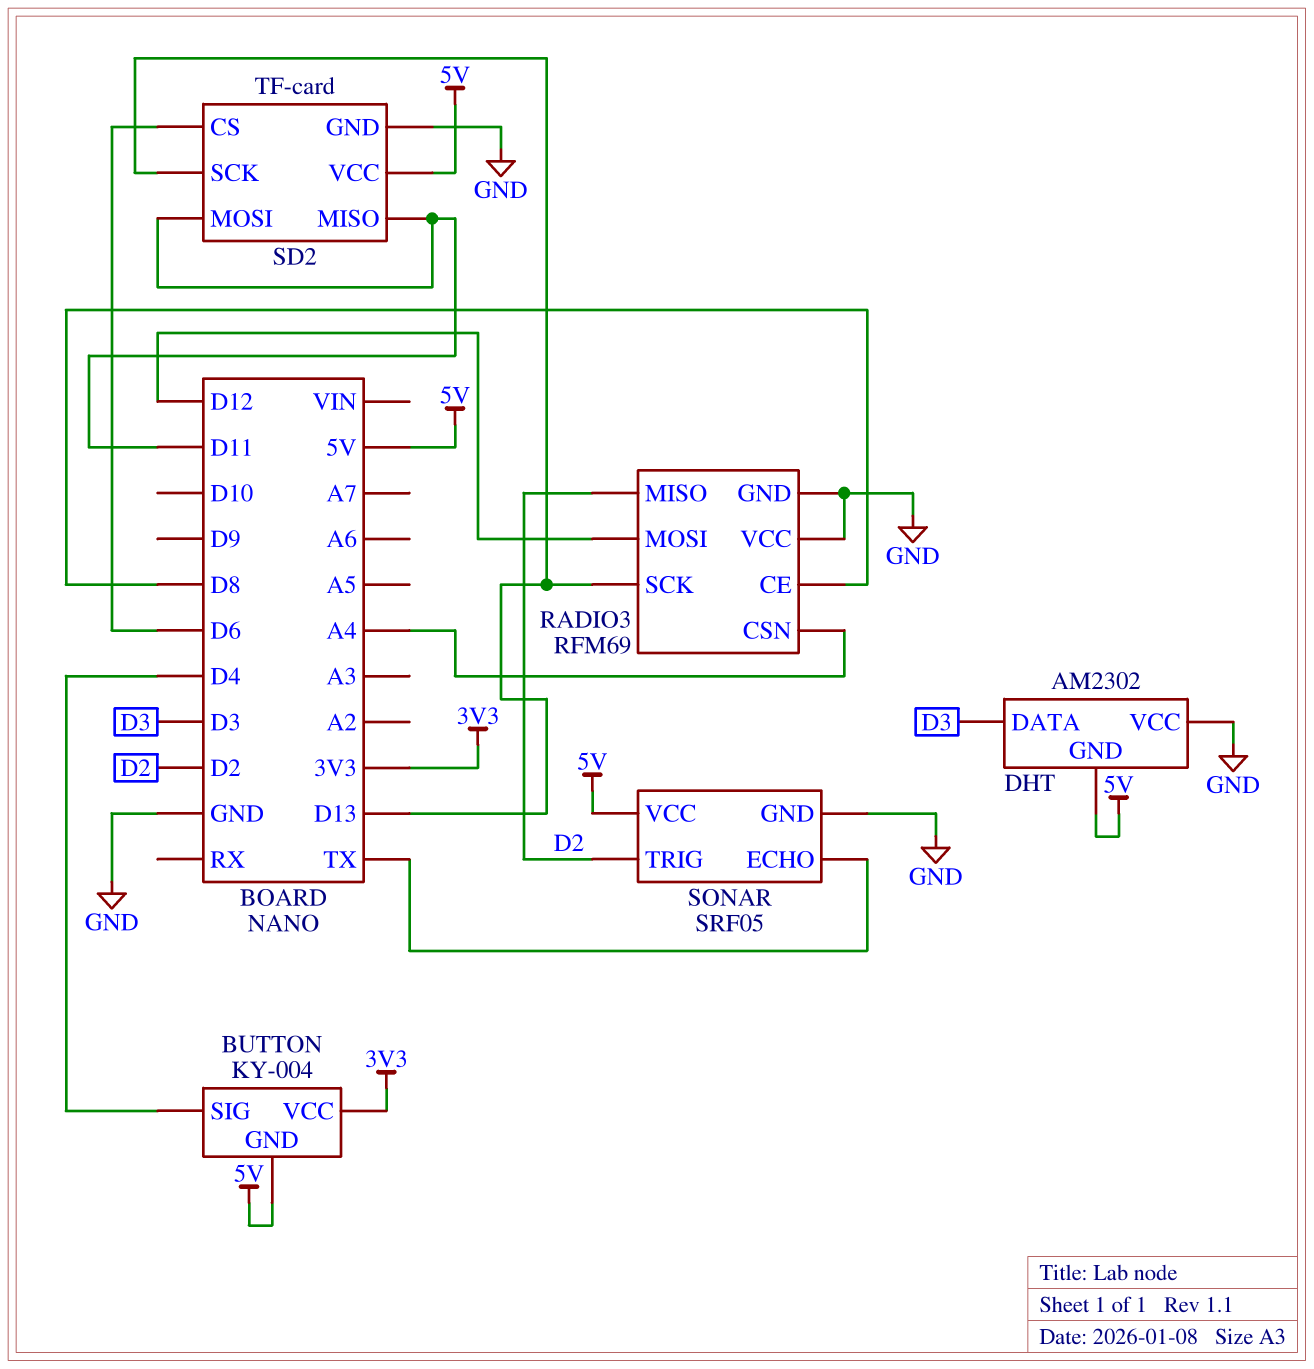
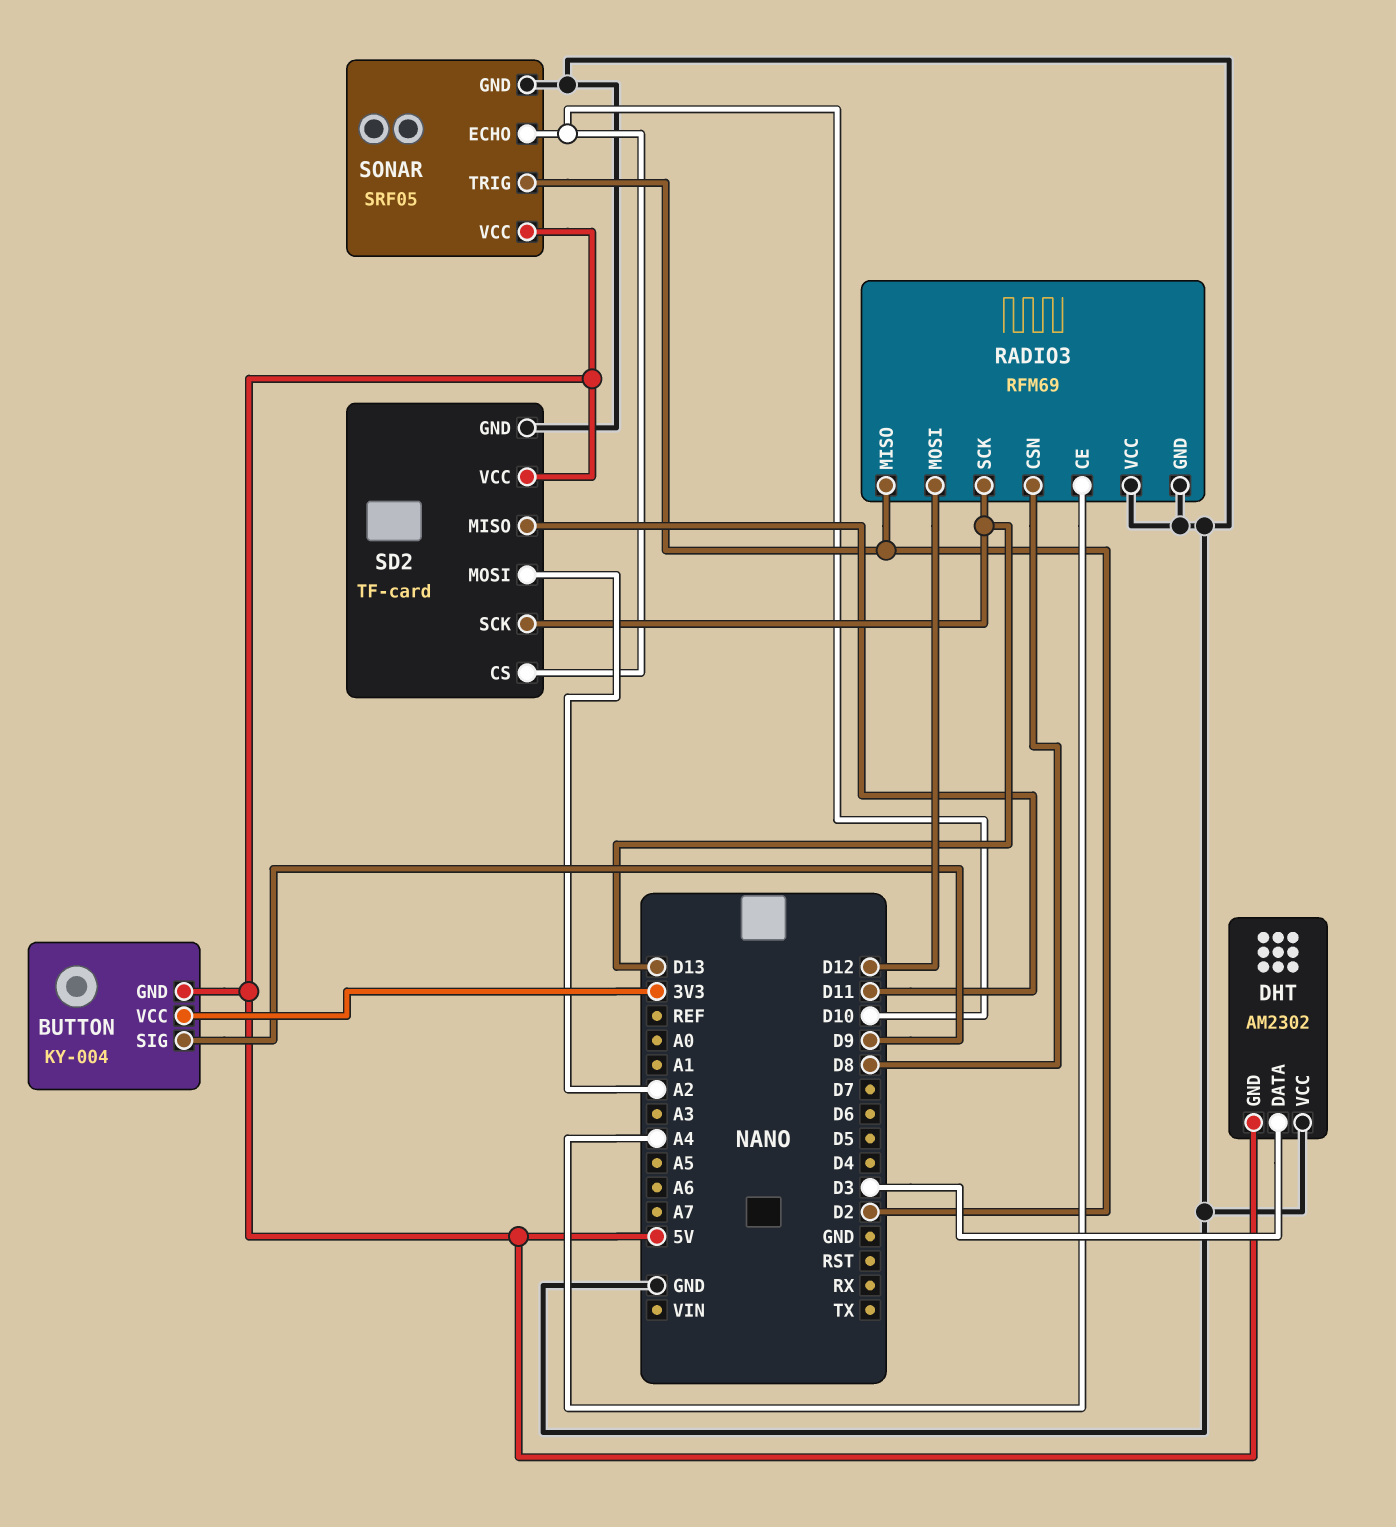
BUTTON pin SIG: D4 -> D9
RADIO3 pin CE: D8 -> A4
RADIO3 pin CSN: A4 -> D8
SD2 pin CS: D6 -> D10
SD2 pin MOSI: D11 -> A2
SONAR pin ECHO: TX -> D10

